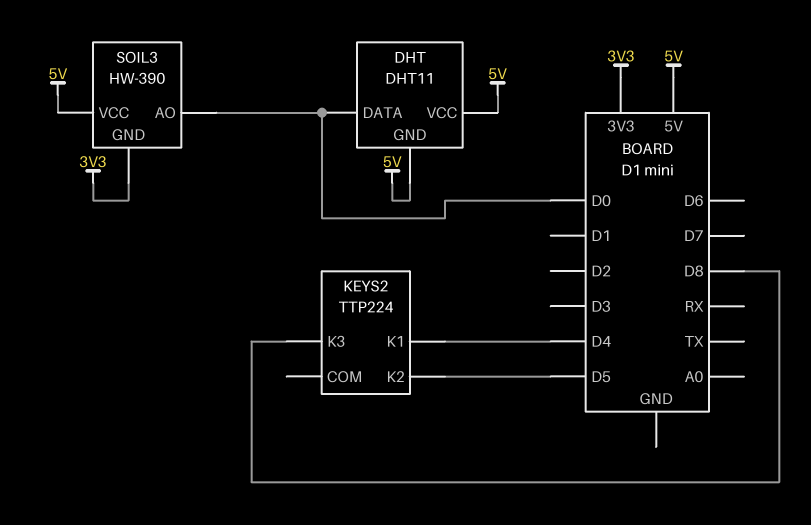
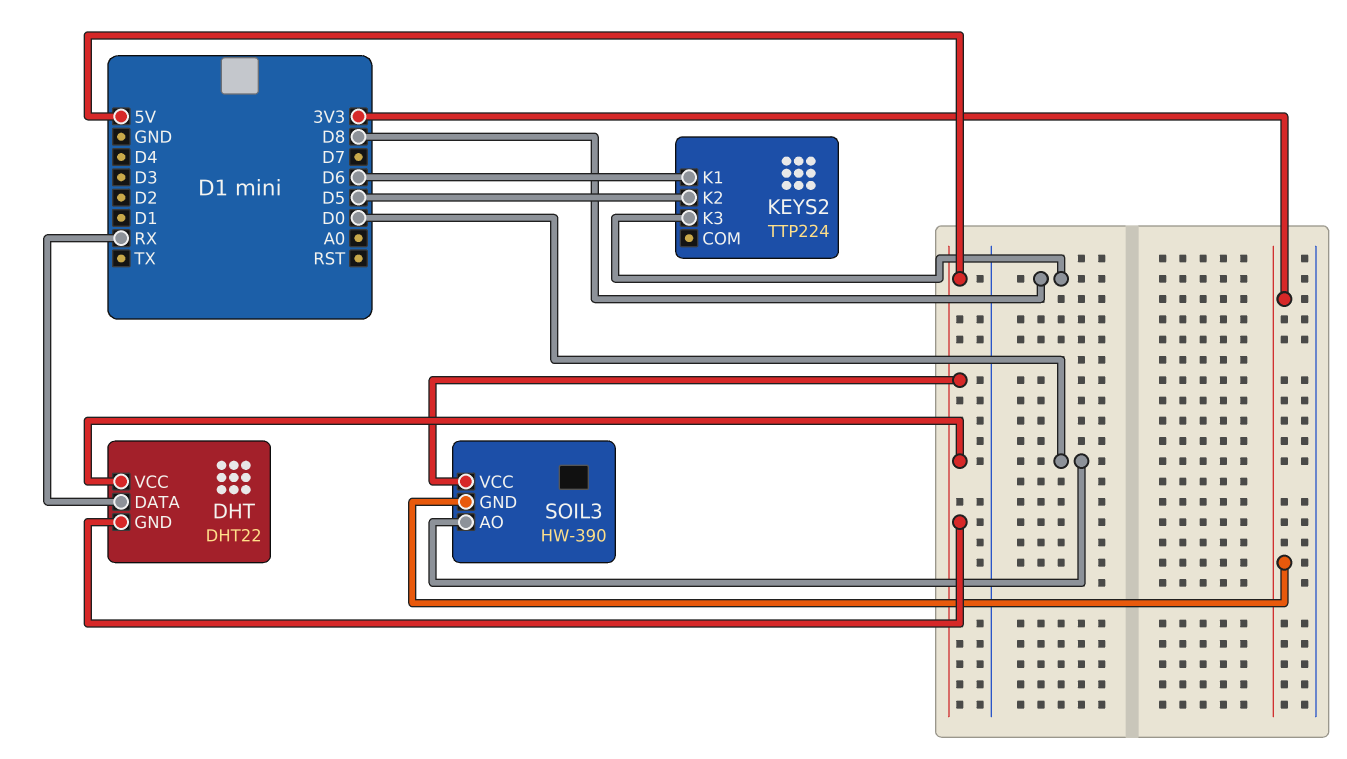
DHT: DHT11 -> DHT22
DHT pin DATA: D0 -> RX
KEYS2 pin K1: D4 -> D6

